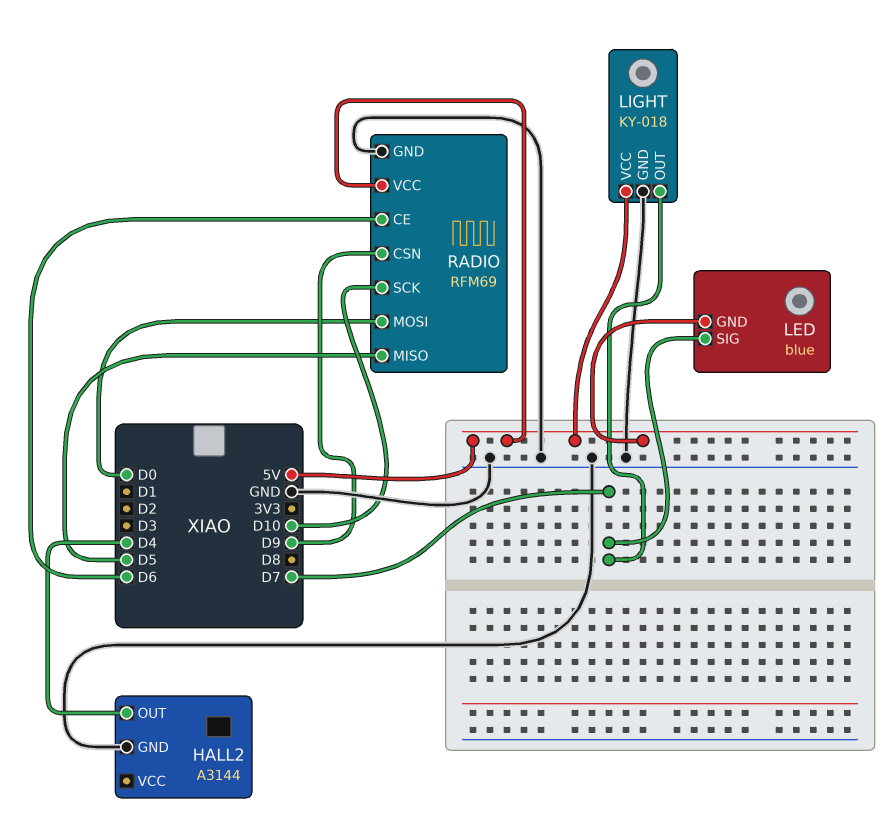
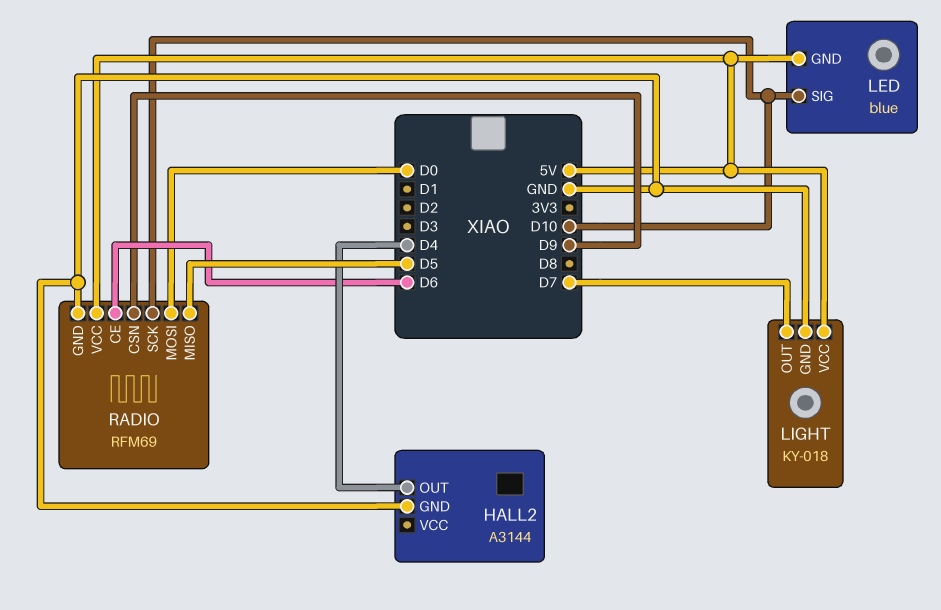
LED pin SIG: D7 -> D10

